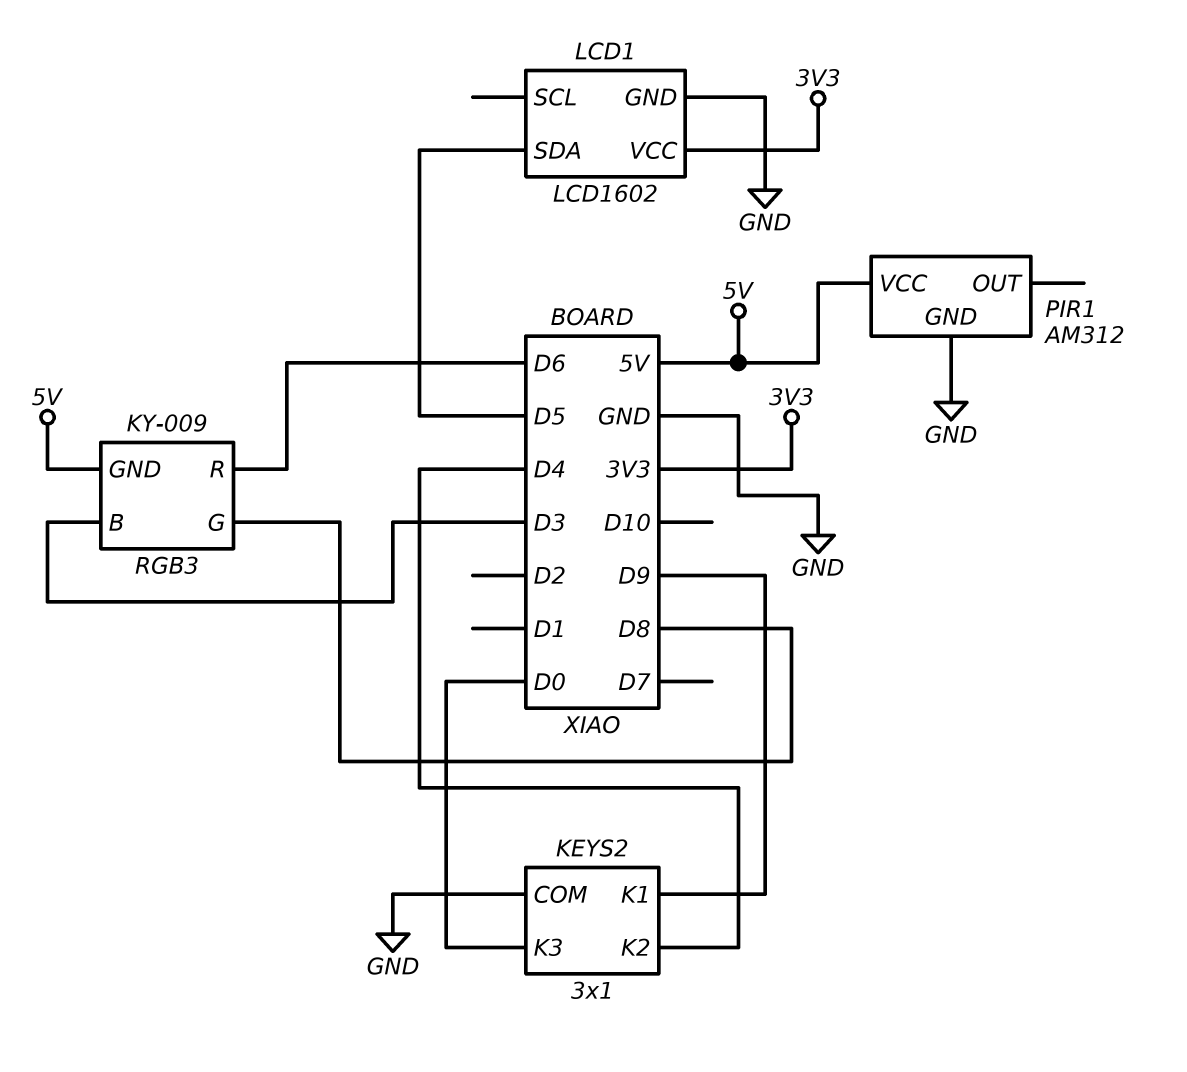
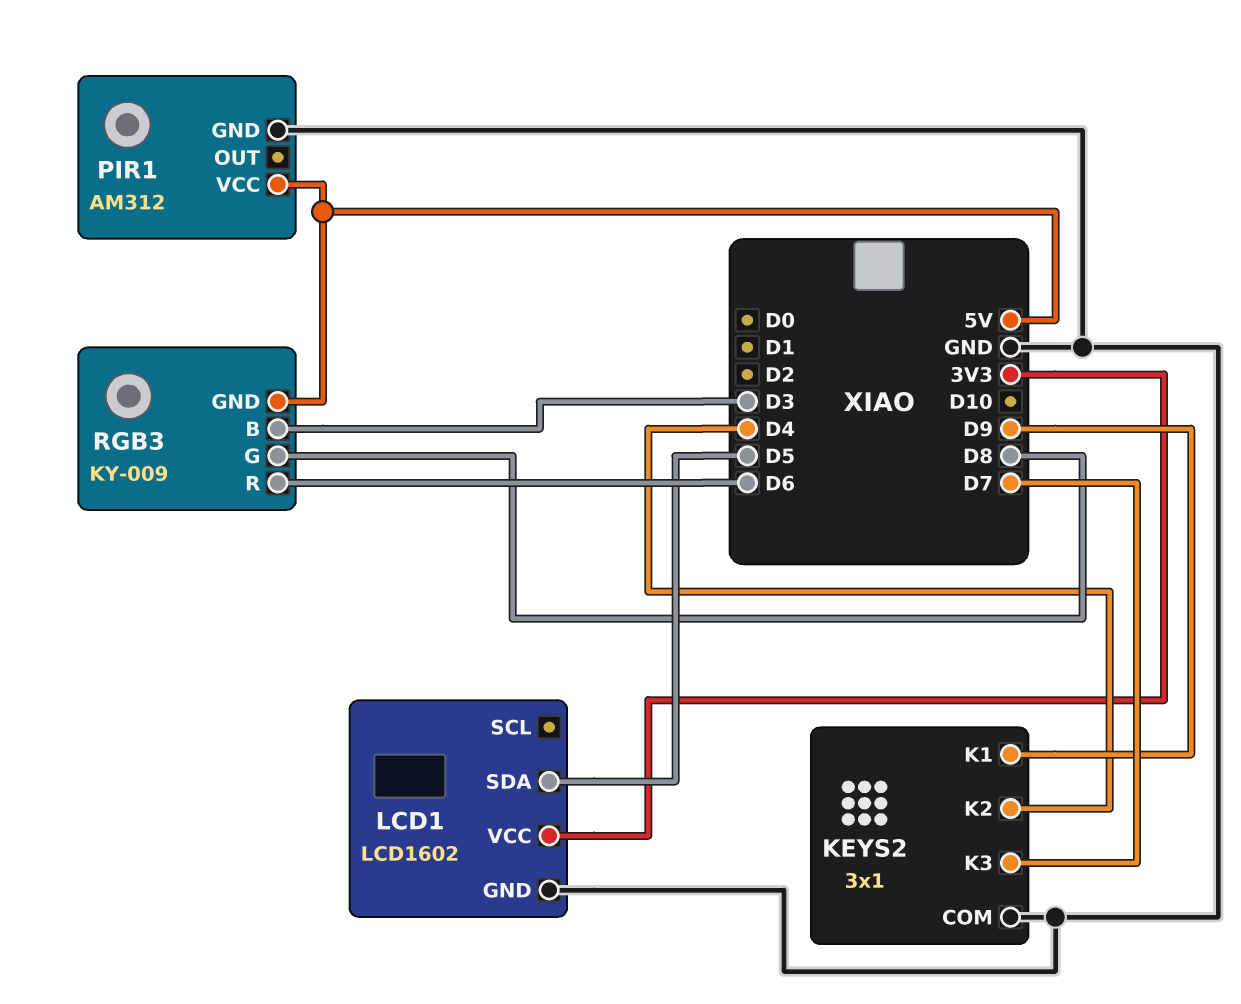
KEYS2 pin K3: D0 -> D7

